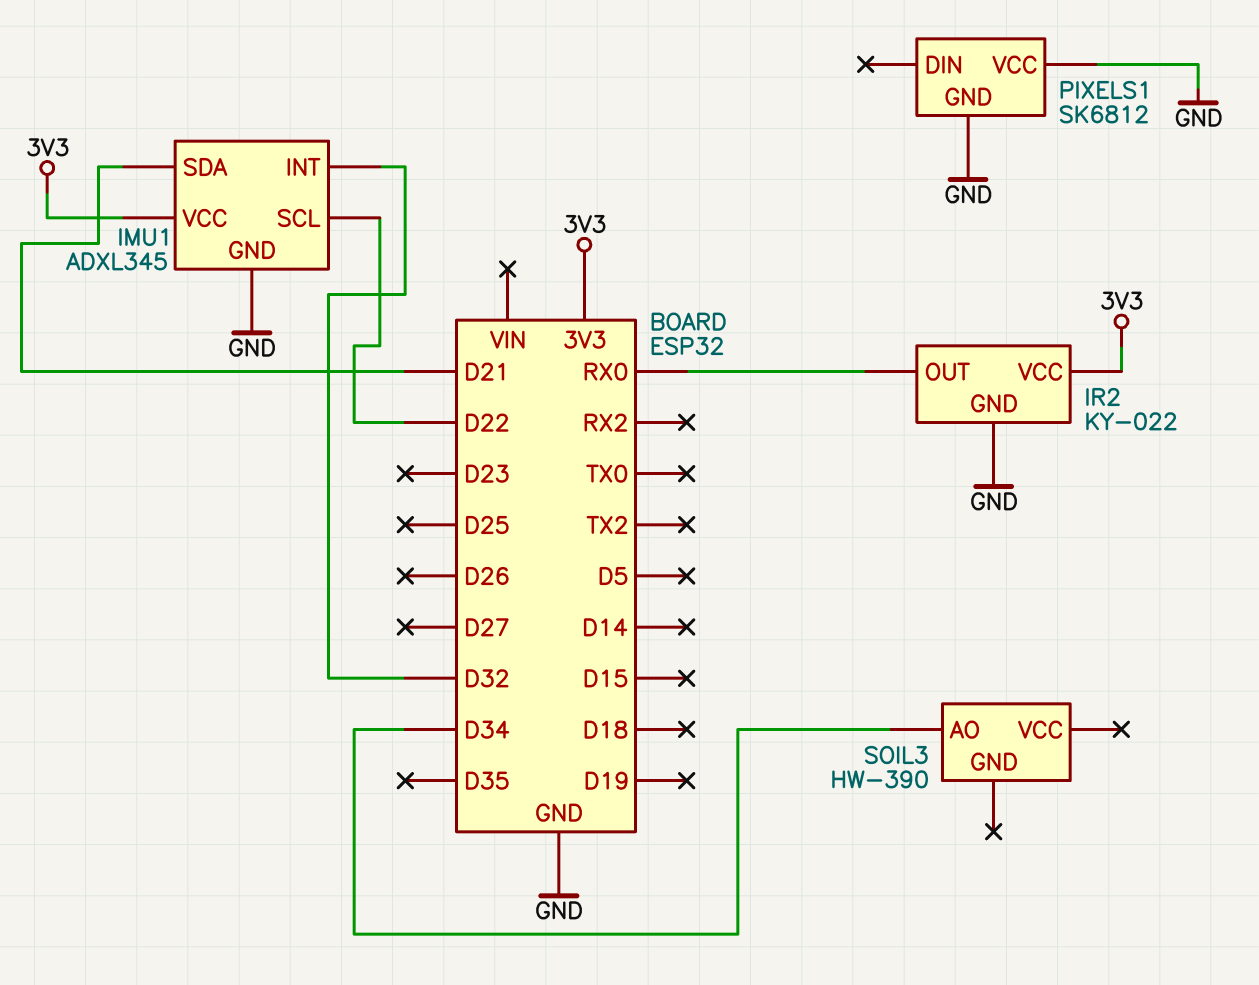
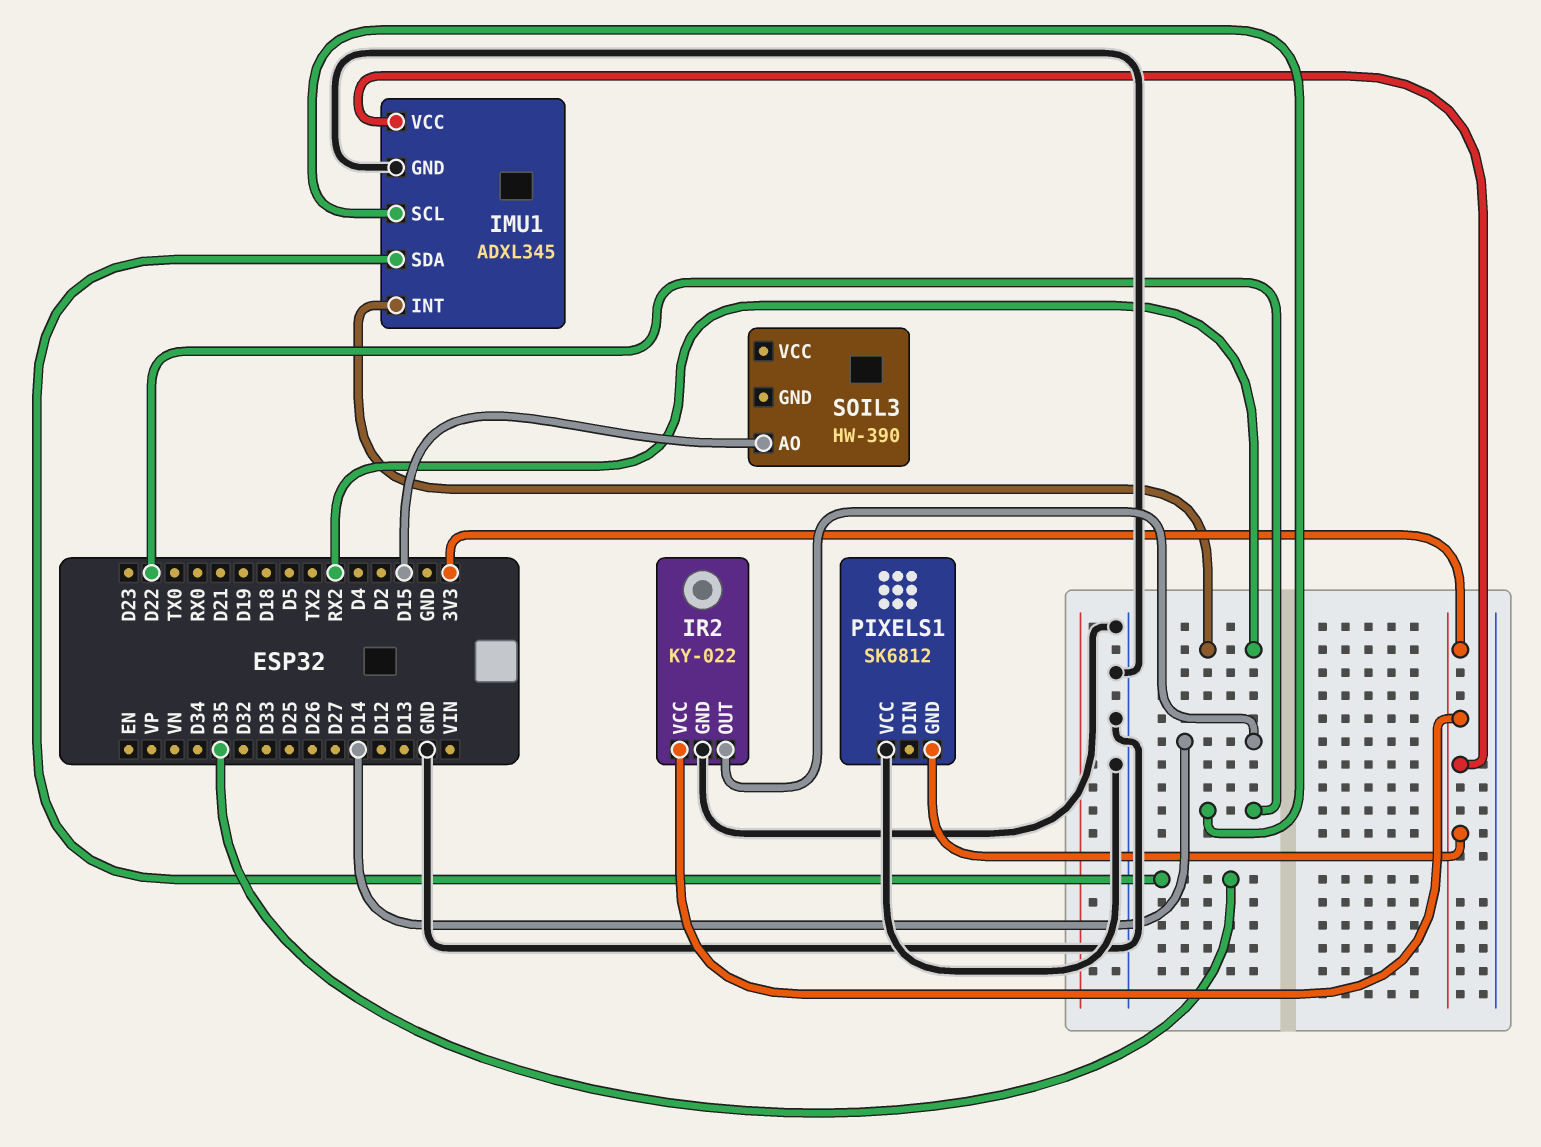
IMU1 pin INT: D32 -> RX2
IMU1 pin SDA: D21 -> D35
IR2 pin OUT: RX0 -> D14
PIXELS1 pin GND: GND -> 3V3
SOIL3 pin AO: D34 -> D15

